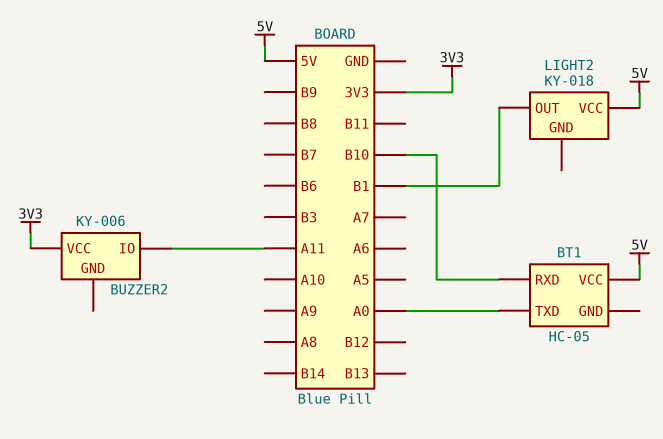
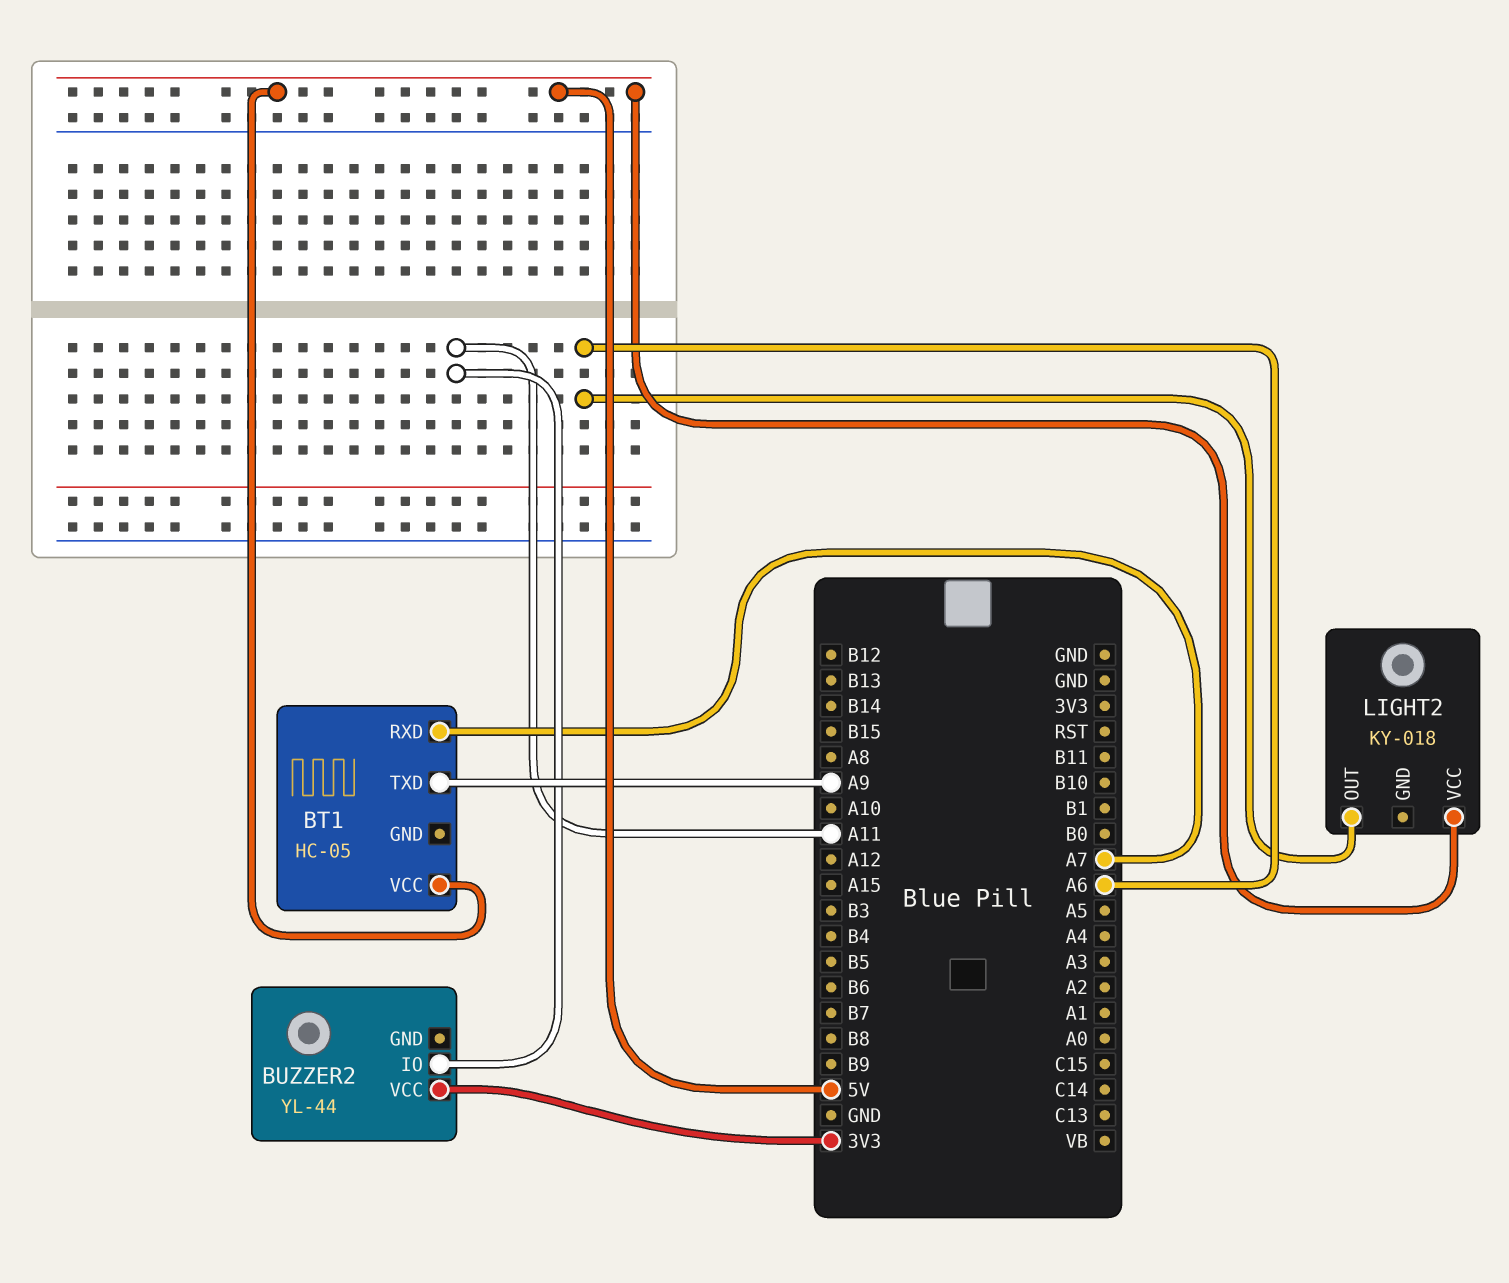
BT1 pin RXD: B10 -> A7
BT1 pin TXD: A0 -> A9
BUZZER2: KY-006 -> YL-44
LIGHT2 pin OUT: B1 -> A6

